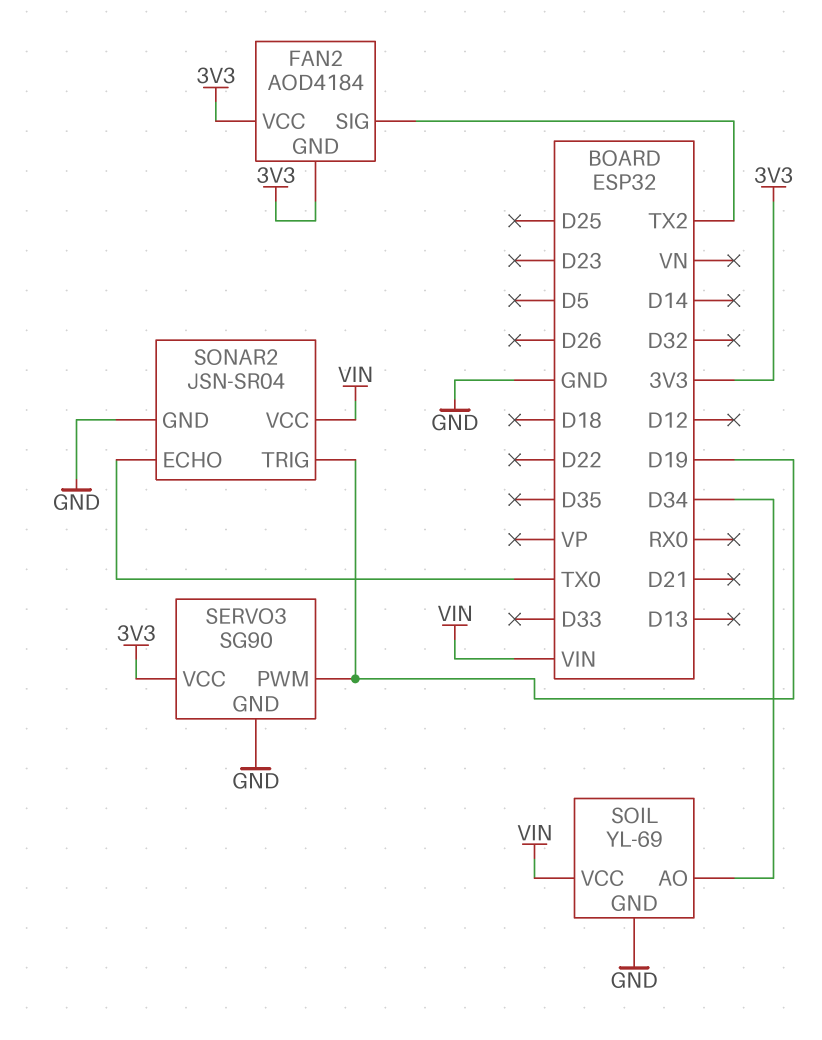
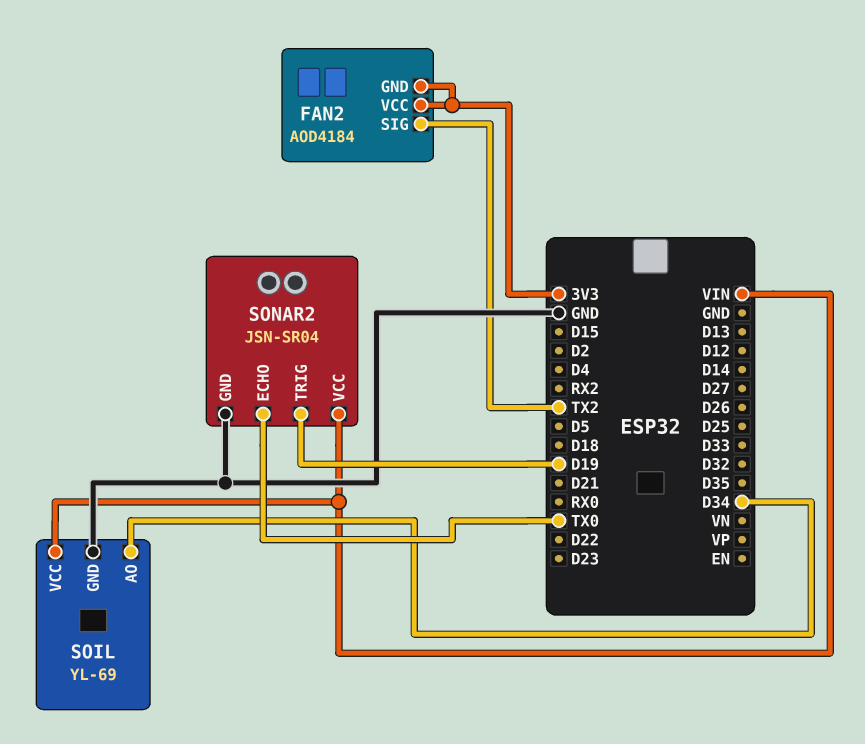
SERVO3: SG90 -> none
SERVO3 pin GND: GND -> none
SERVO3 pin PWM: D19 -> none
SERVO3 pin VCC: 3V3 -> none

